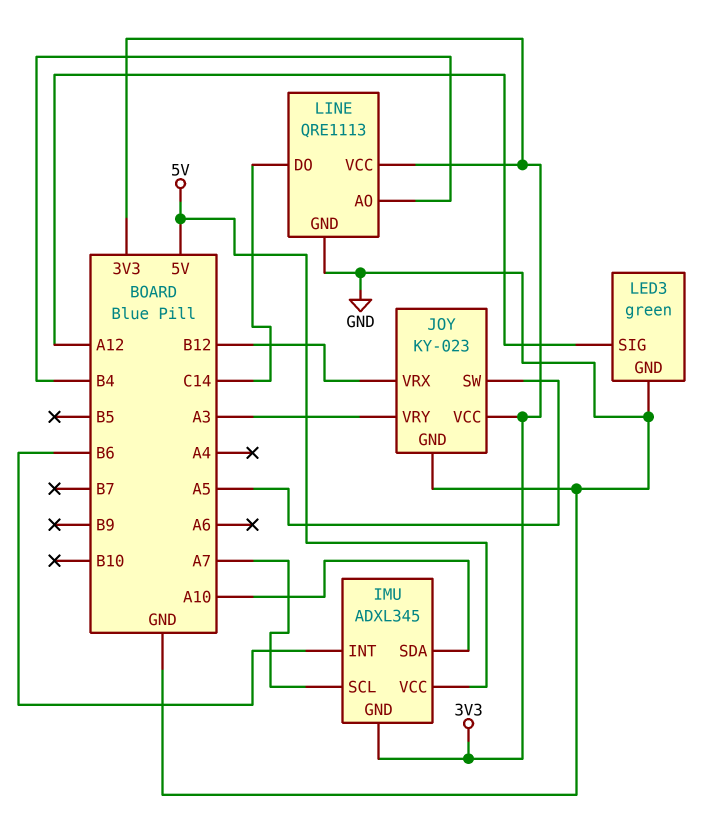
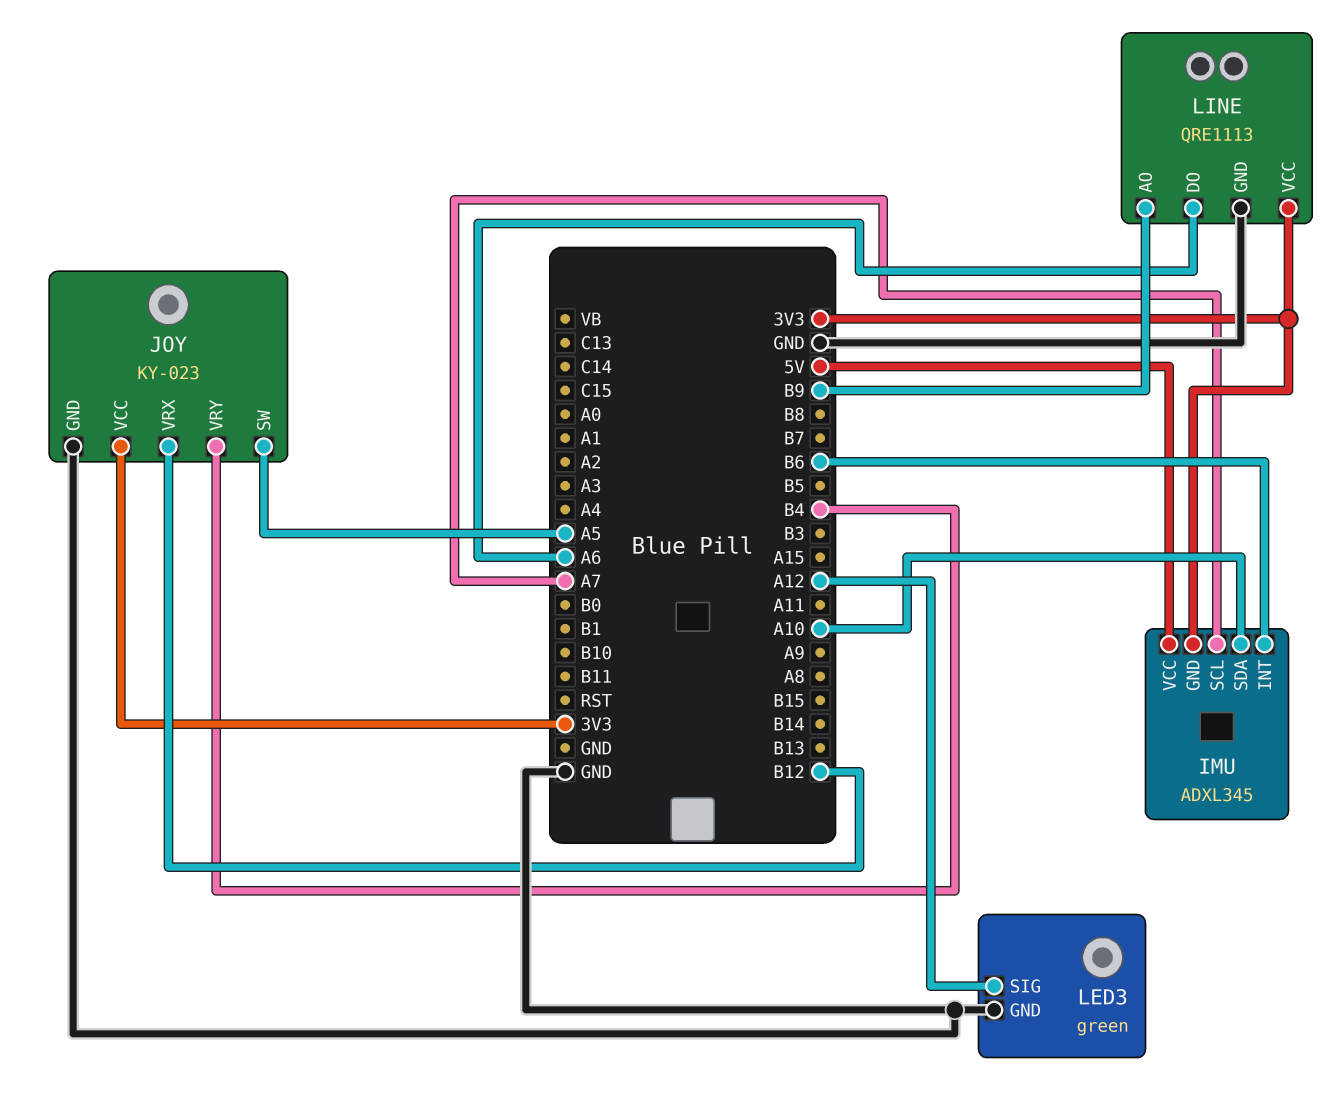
JOY pin VRY: A3 -> B4
LINE pin AO: B4 -> B9
LINE pin DO: C14 -> A6

